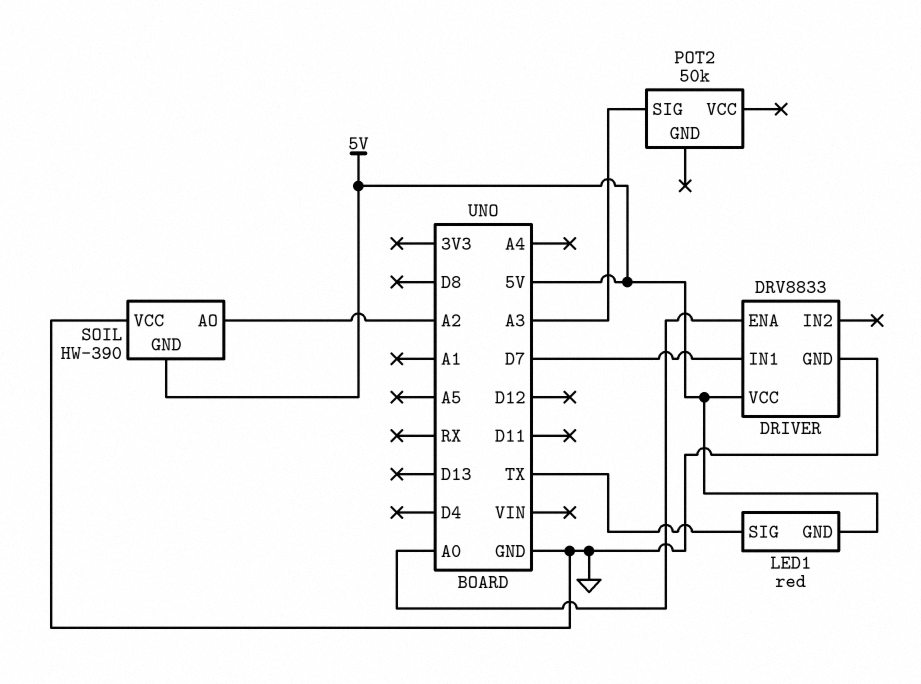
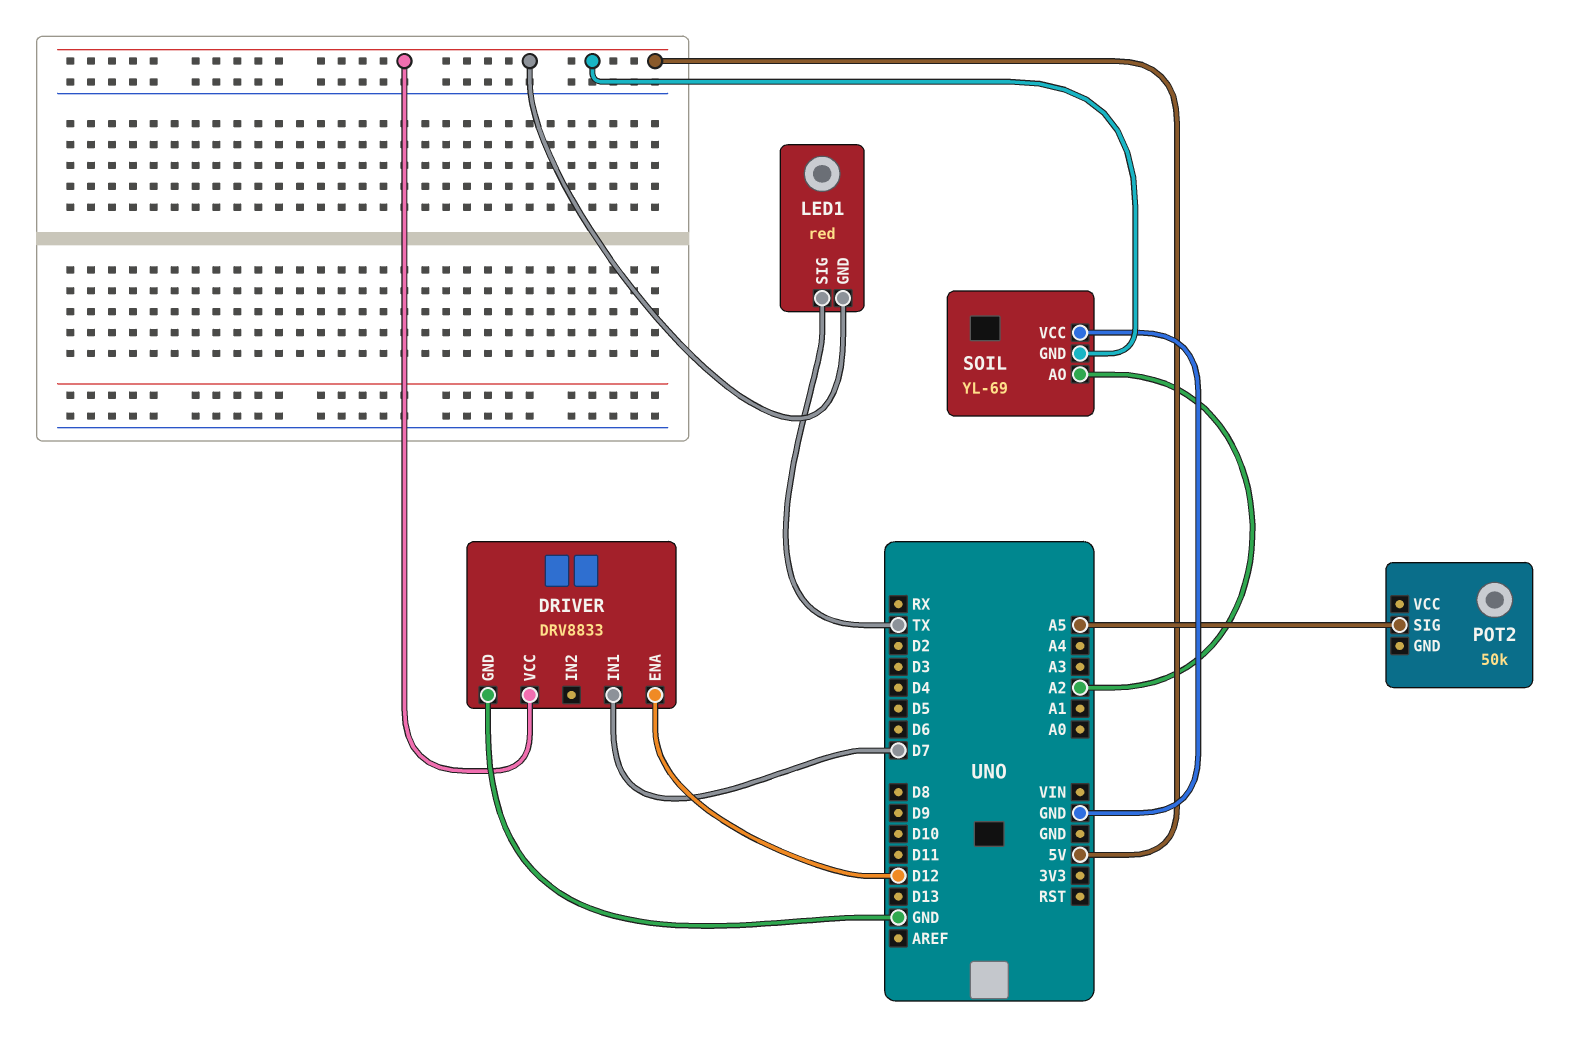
DRIVER pin ENA: A0 -> D12
POT2 pin SIG: A3 -> A5
SOIL: HW-390 -> YL-69

